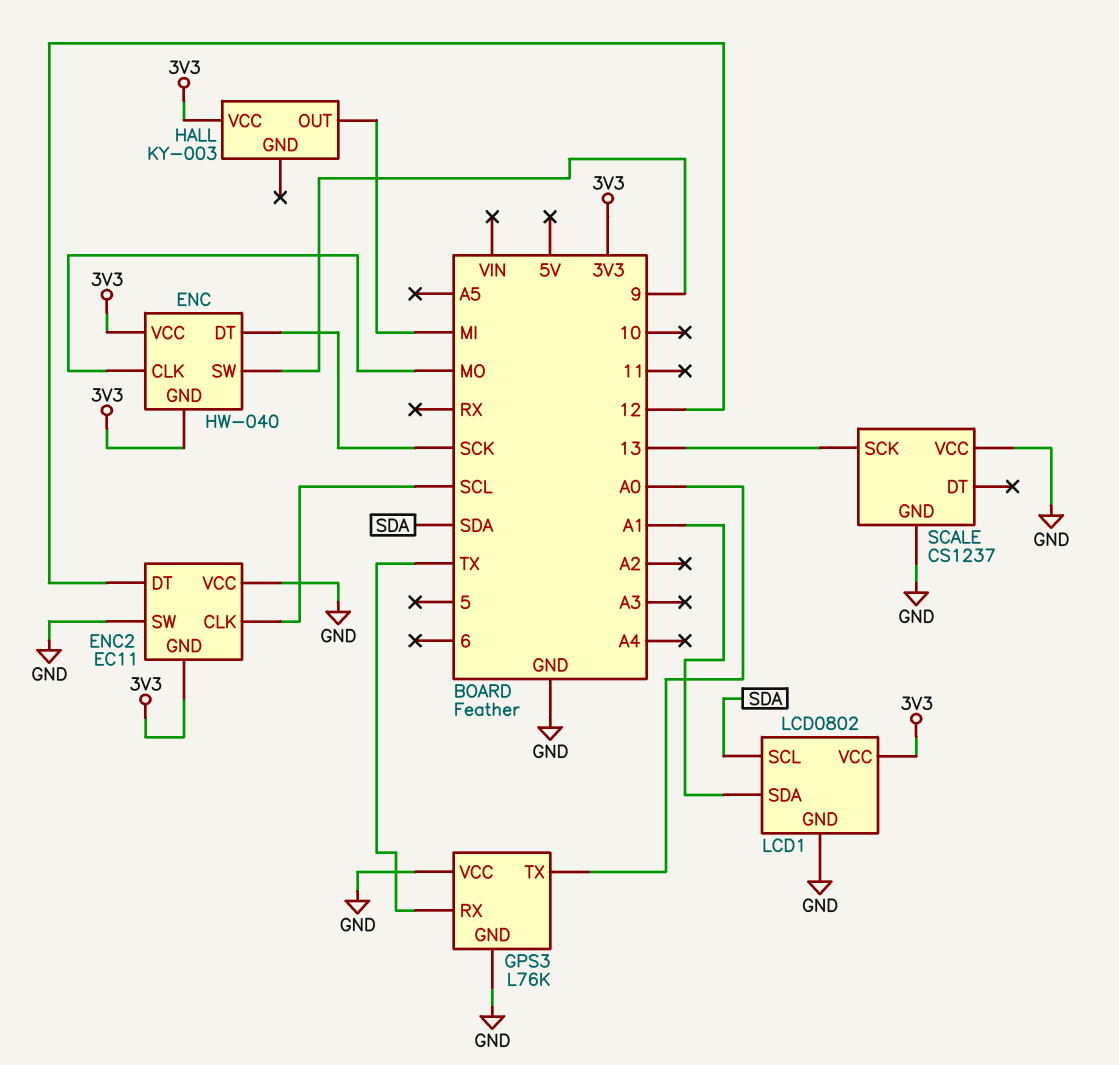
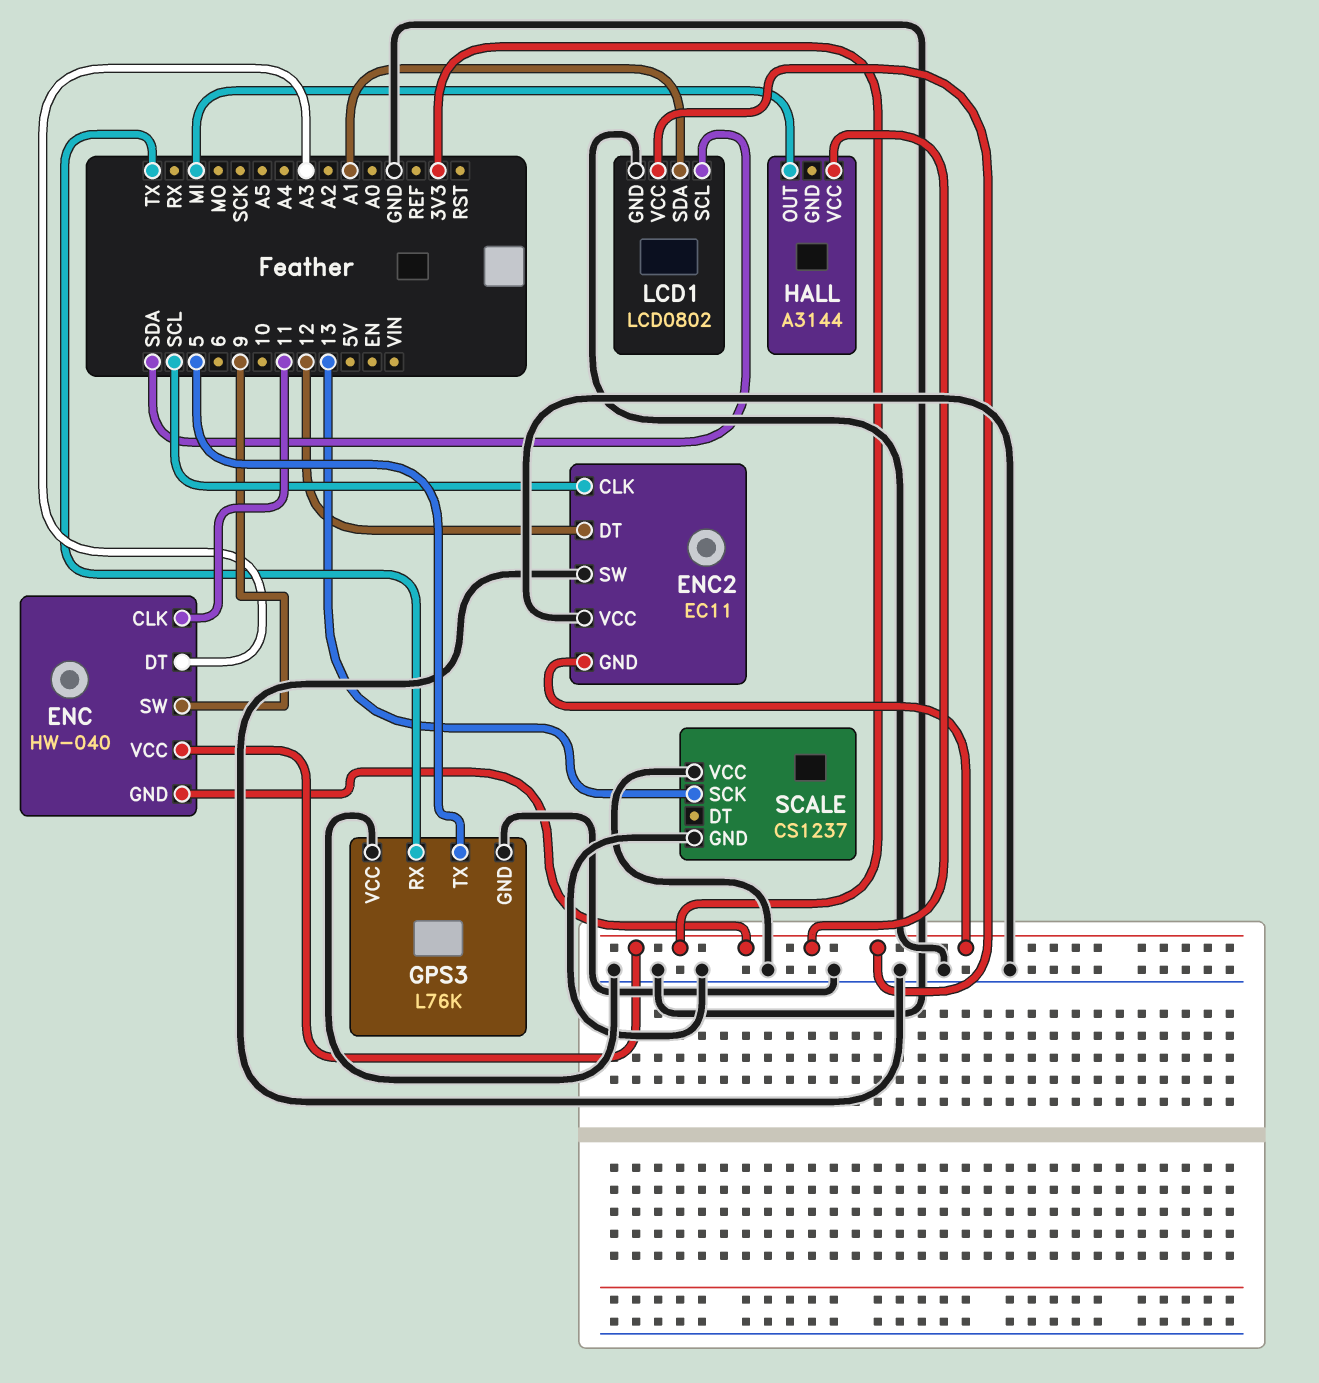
ENC pin CLK: MO -> 11
ENC pin DT: SCK -> A3
GPS3 pin TX: A0 -> 5
HALL: KY-003 -> A3144

